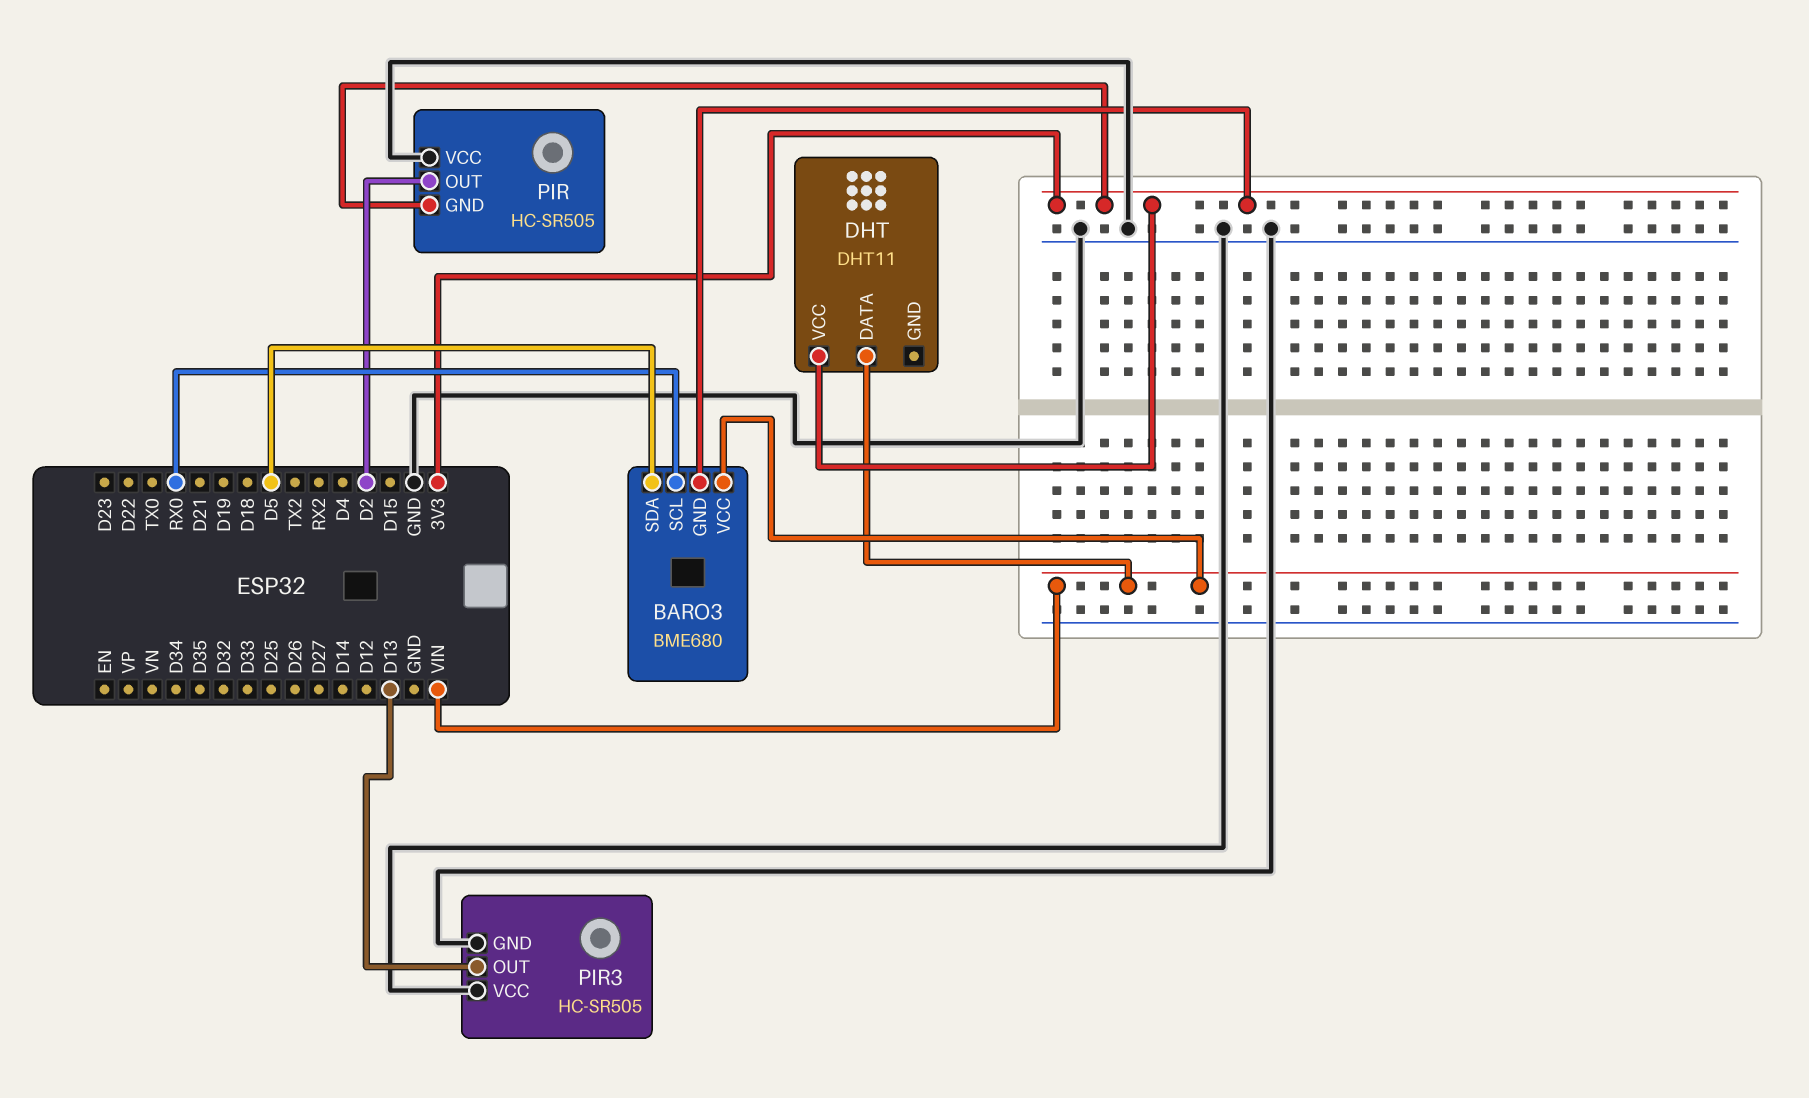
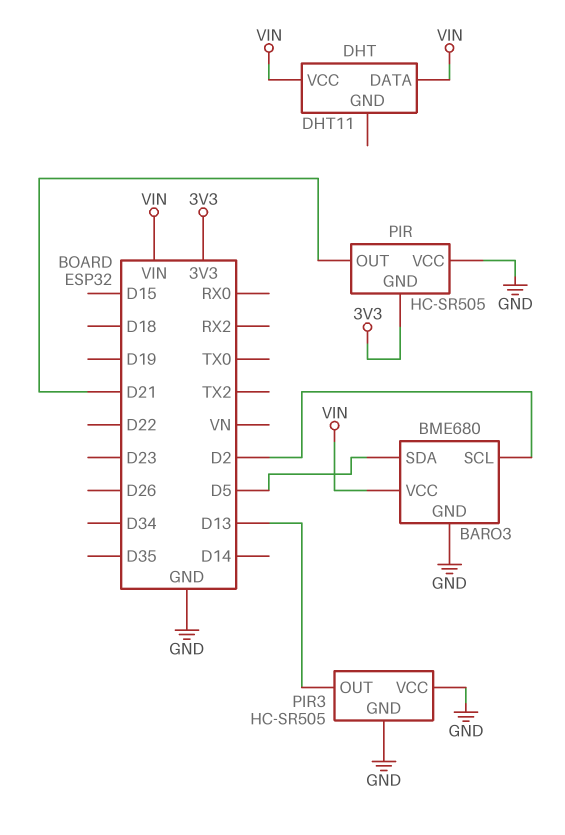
BARO3 pin GND: 3V3 -> GND
BARO3 pin SCL: RX0 -> D2
DHT pin VCC: 3V3 -> VIN
PIR pin OUT: D2 -> D21

